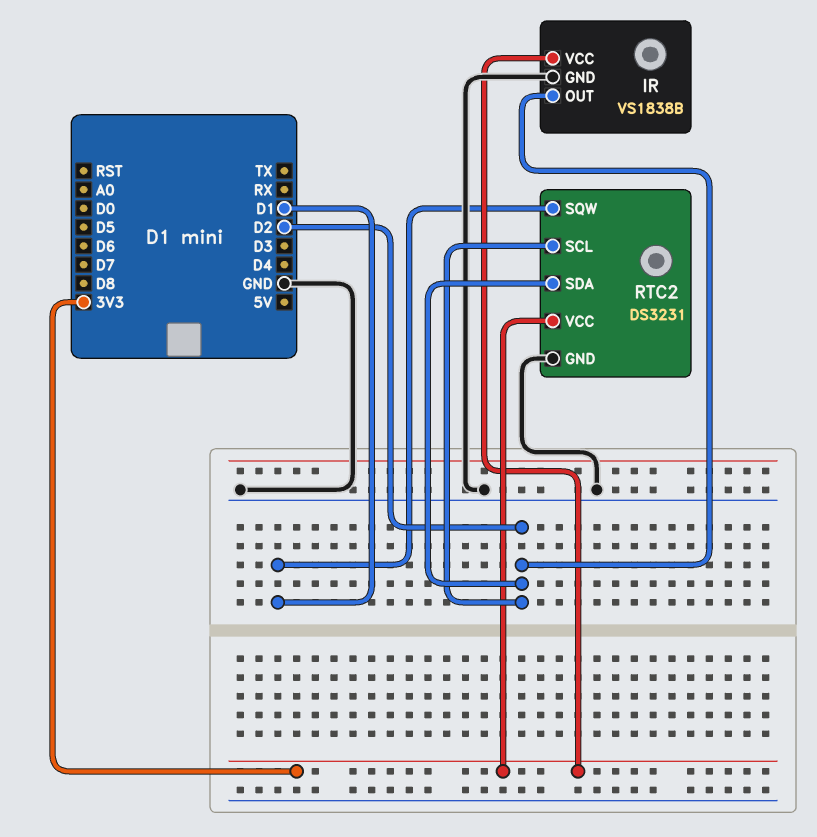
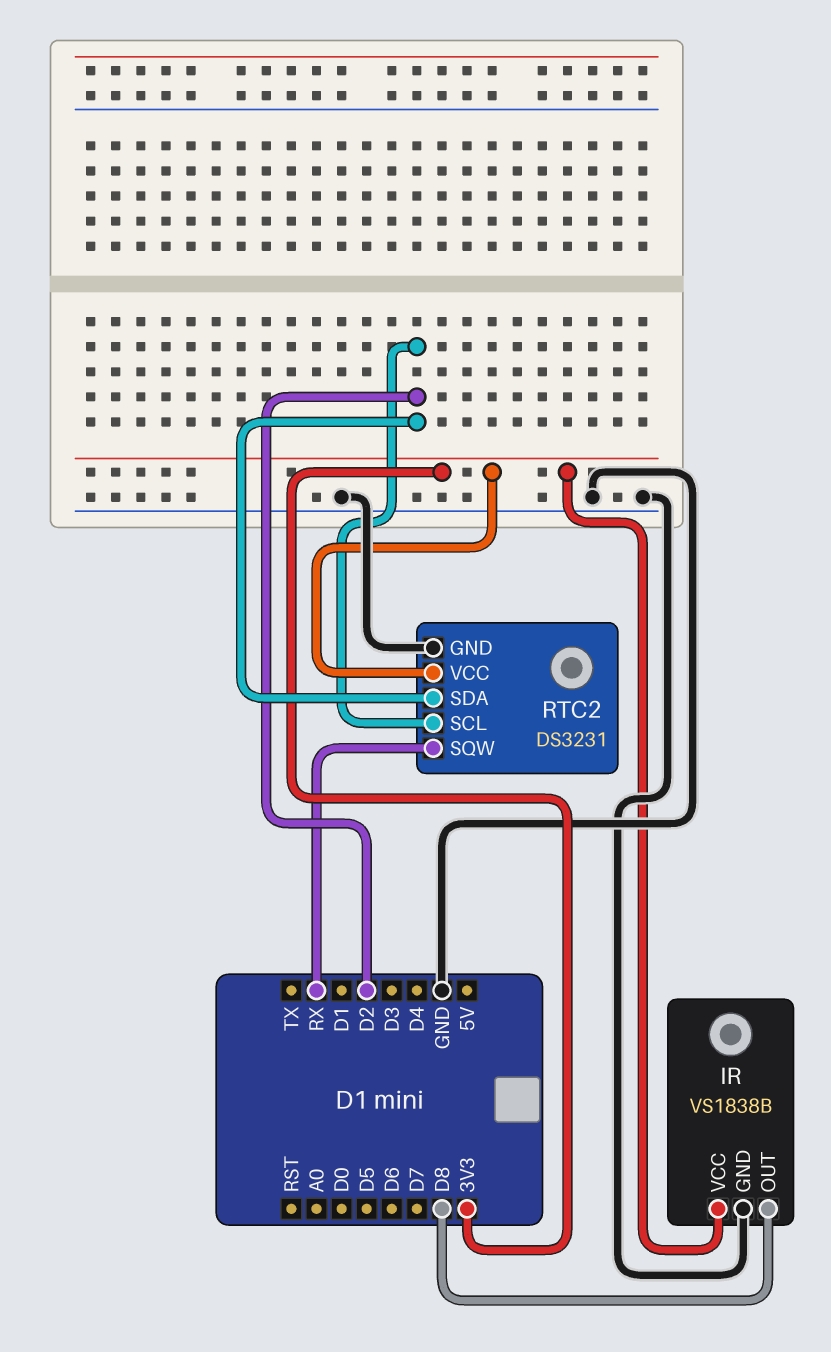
IR pin OUT: D2 -> D8
RTC2 pin SQW: D1 -> RX

